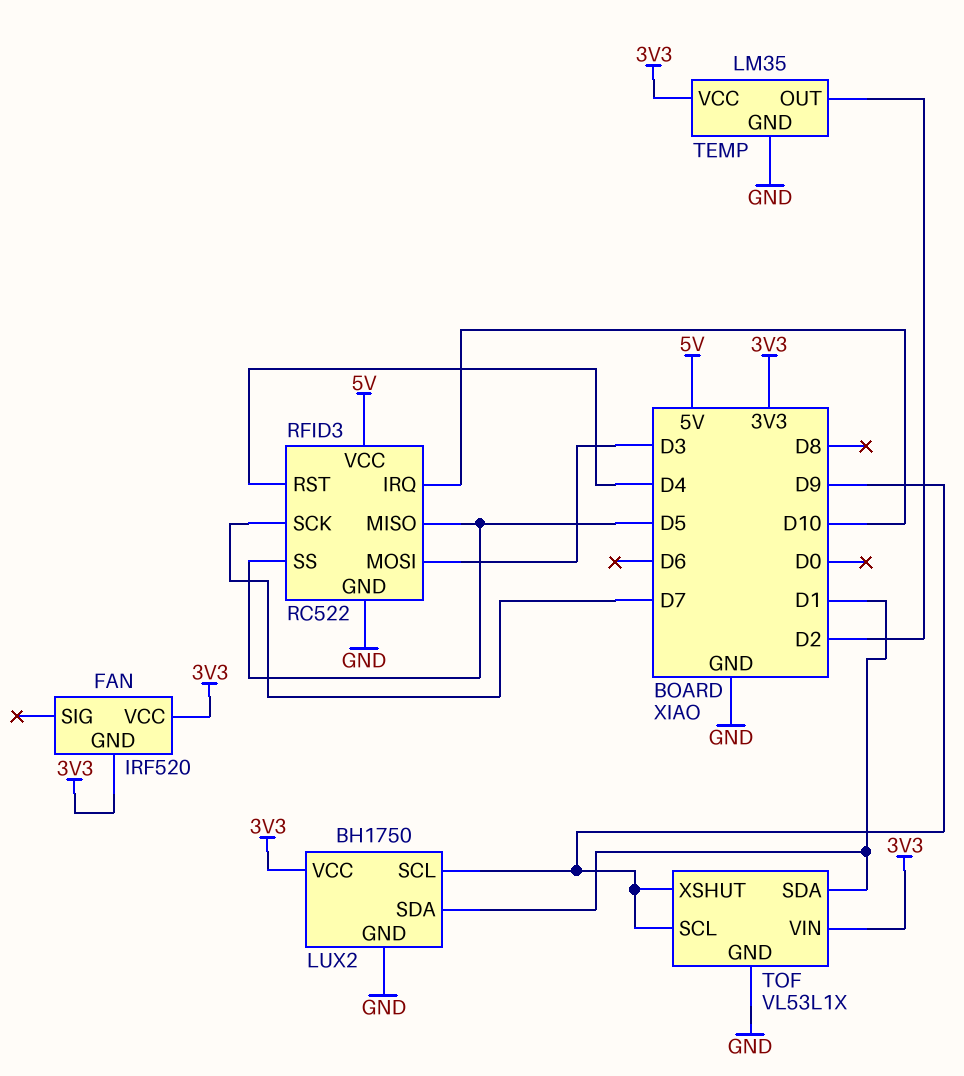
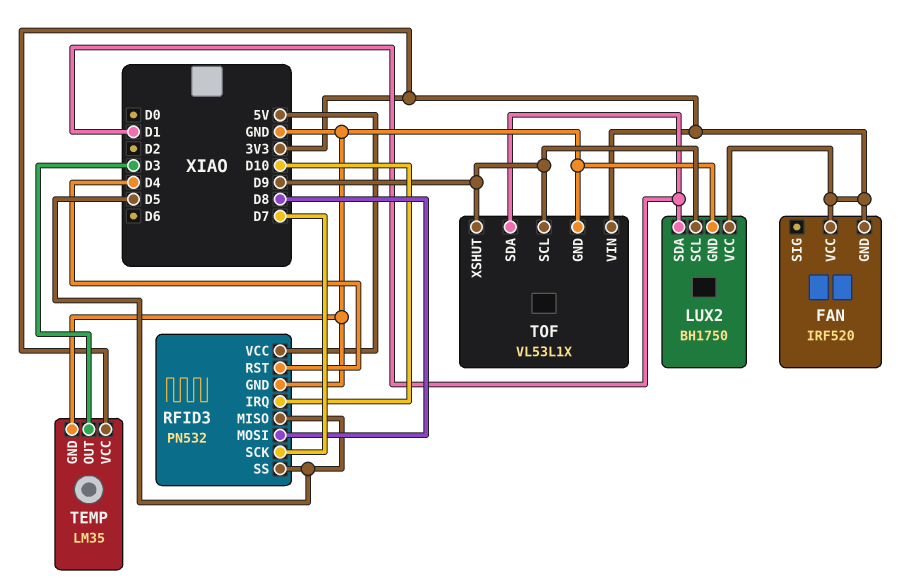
RFID3: RC522 -> PN532
RFID3 pin MOSI: D3 -> D8
TEMP pin OUT: D2 -> D3

